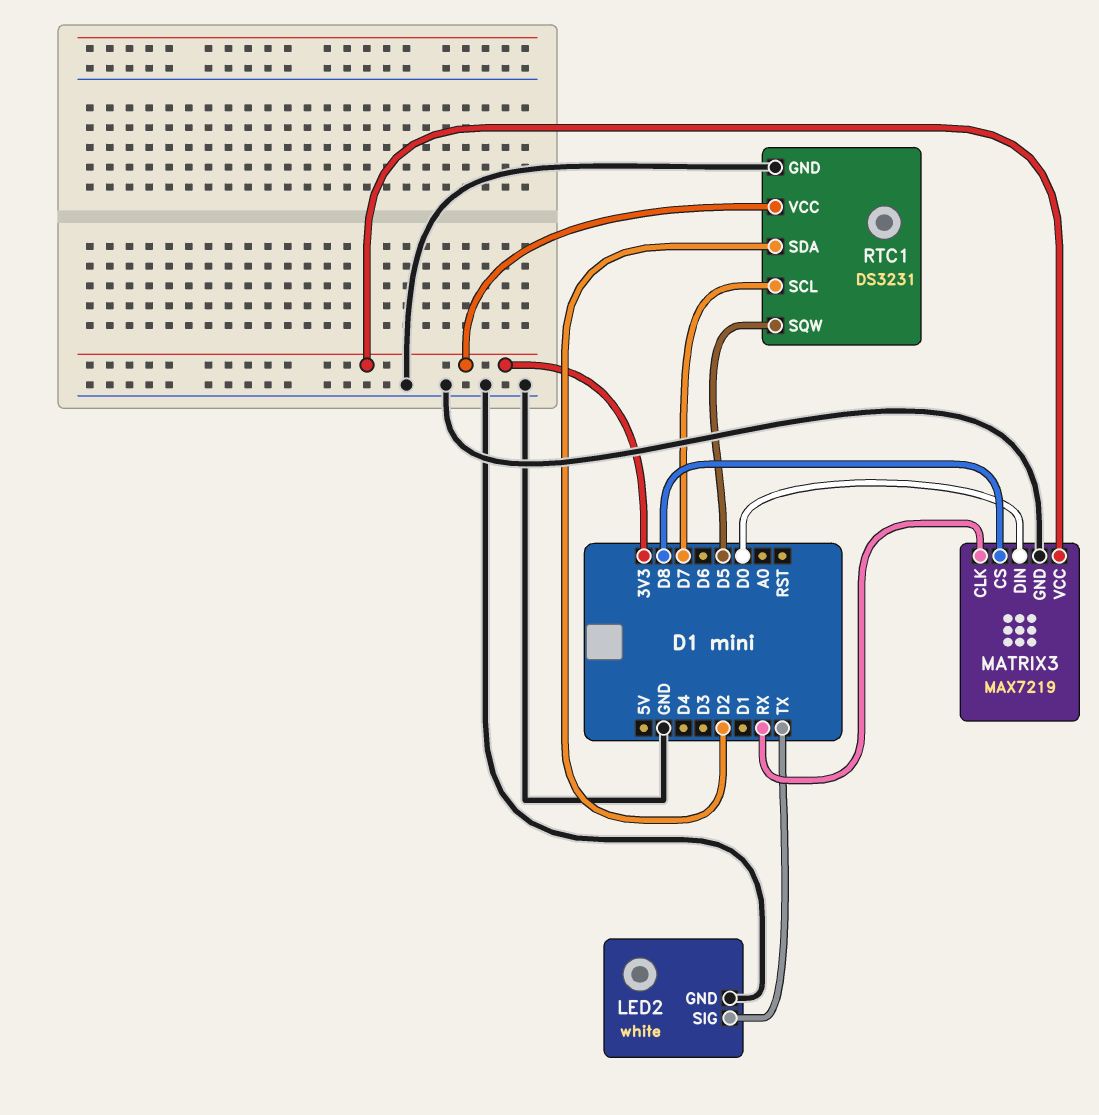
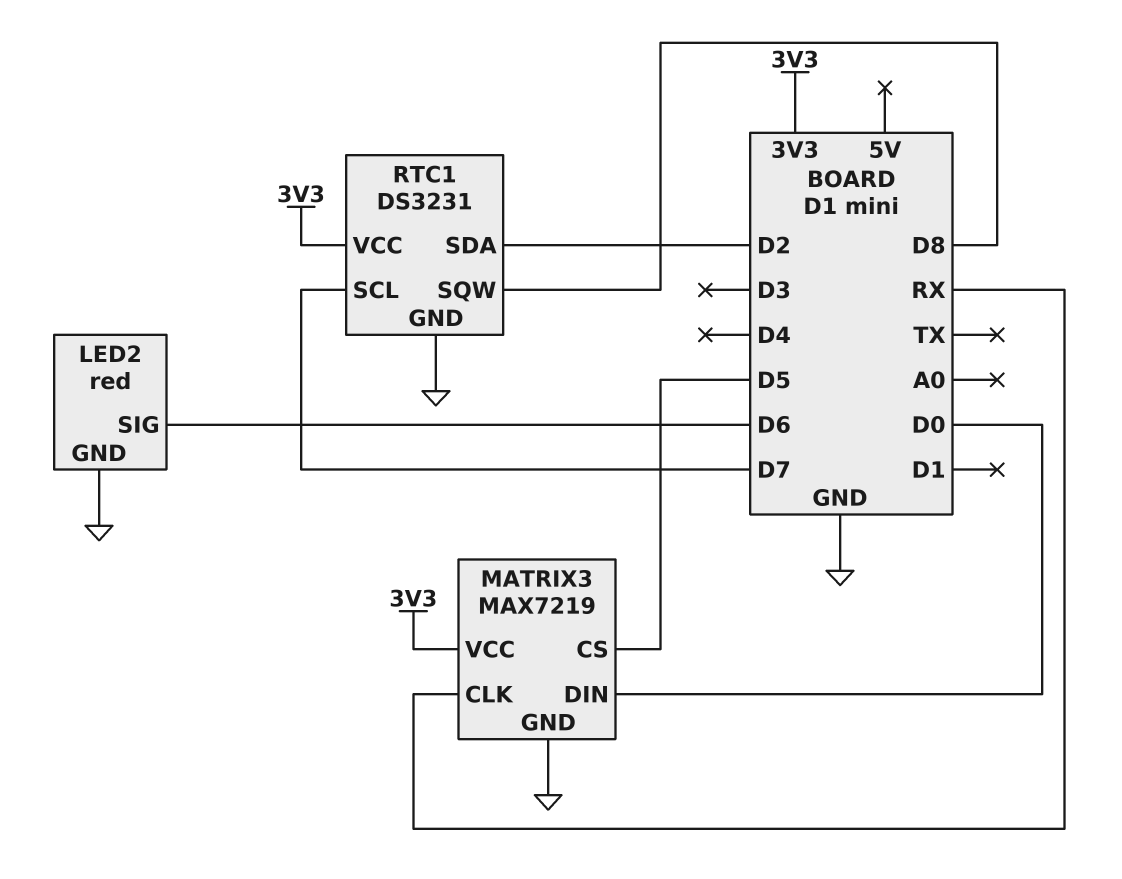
LED2: white -> red
LED2 pin SIG: TX -> D6
MATRIX3 pin CS: D8 -> D5
RTC1 pin SQW: D5 -> D8

